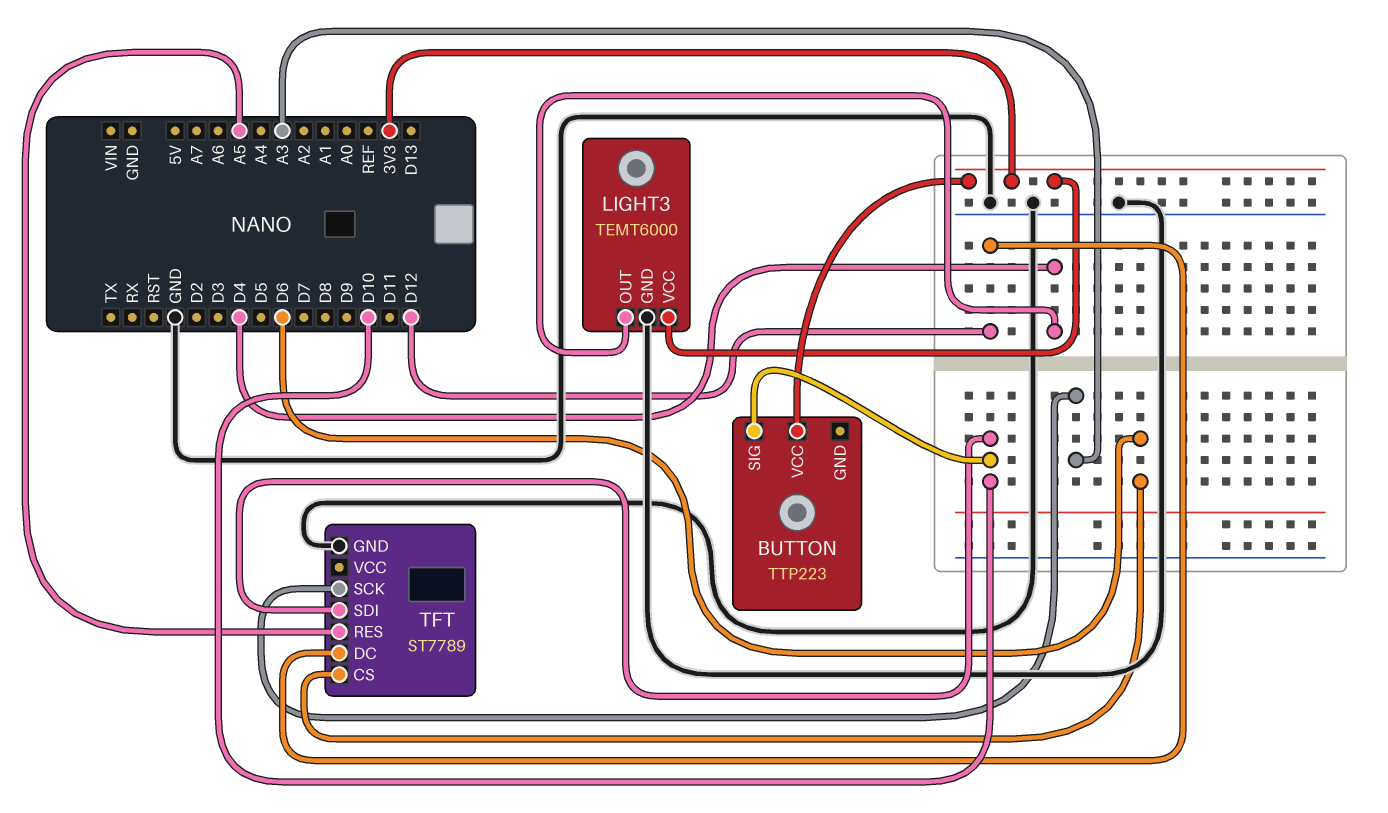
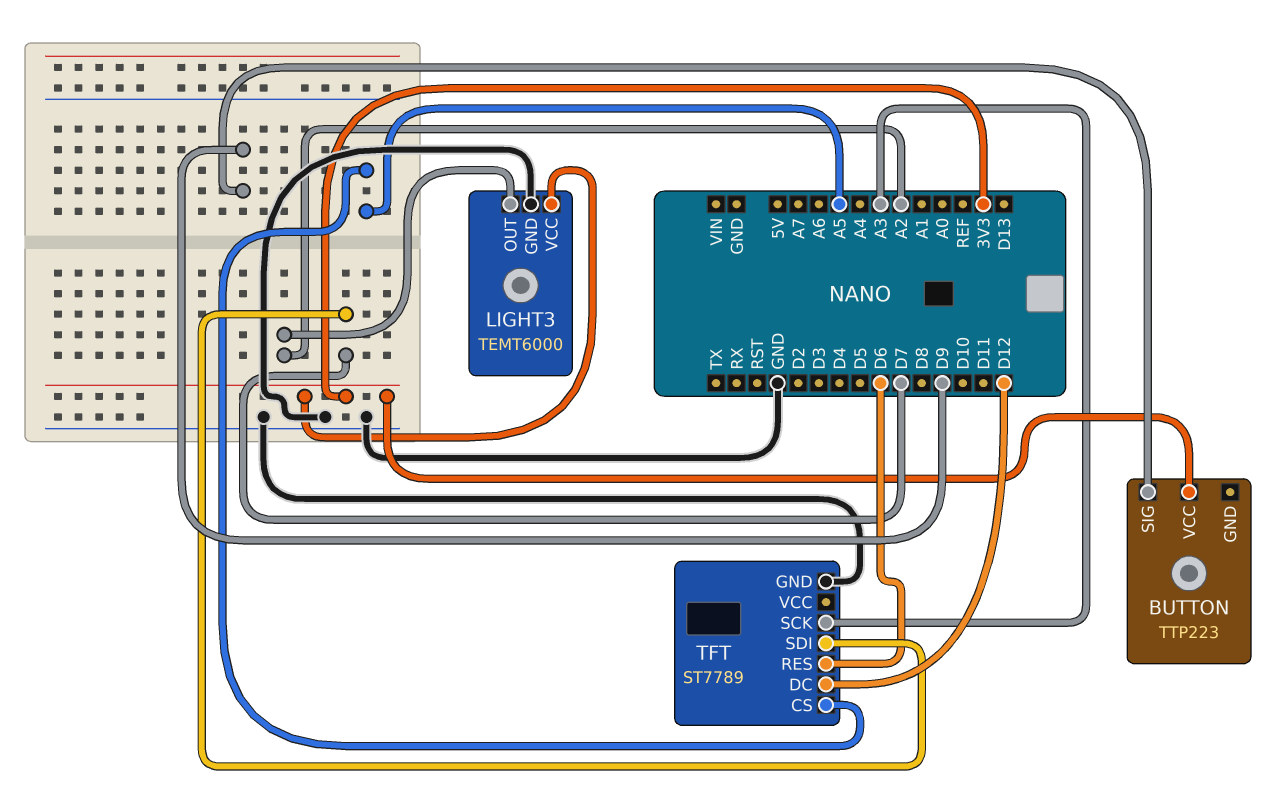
BUTTON pin SIG: D10 -> D9
LIGHT3 pin OUT: D4 -> A2
TFT pin CS: D6 -> A5
TFT pin RES: A5 -> D6
TFT pin SDI: D10 -> D7

